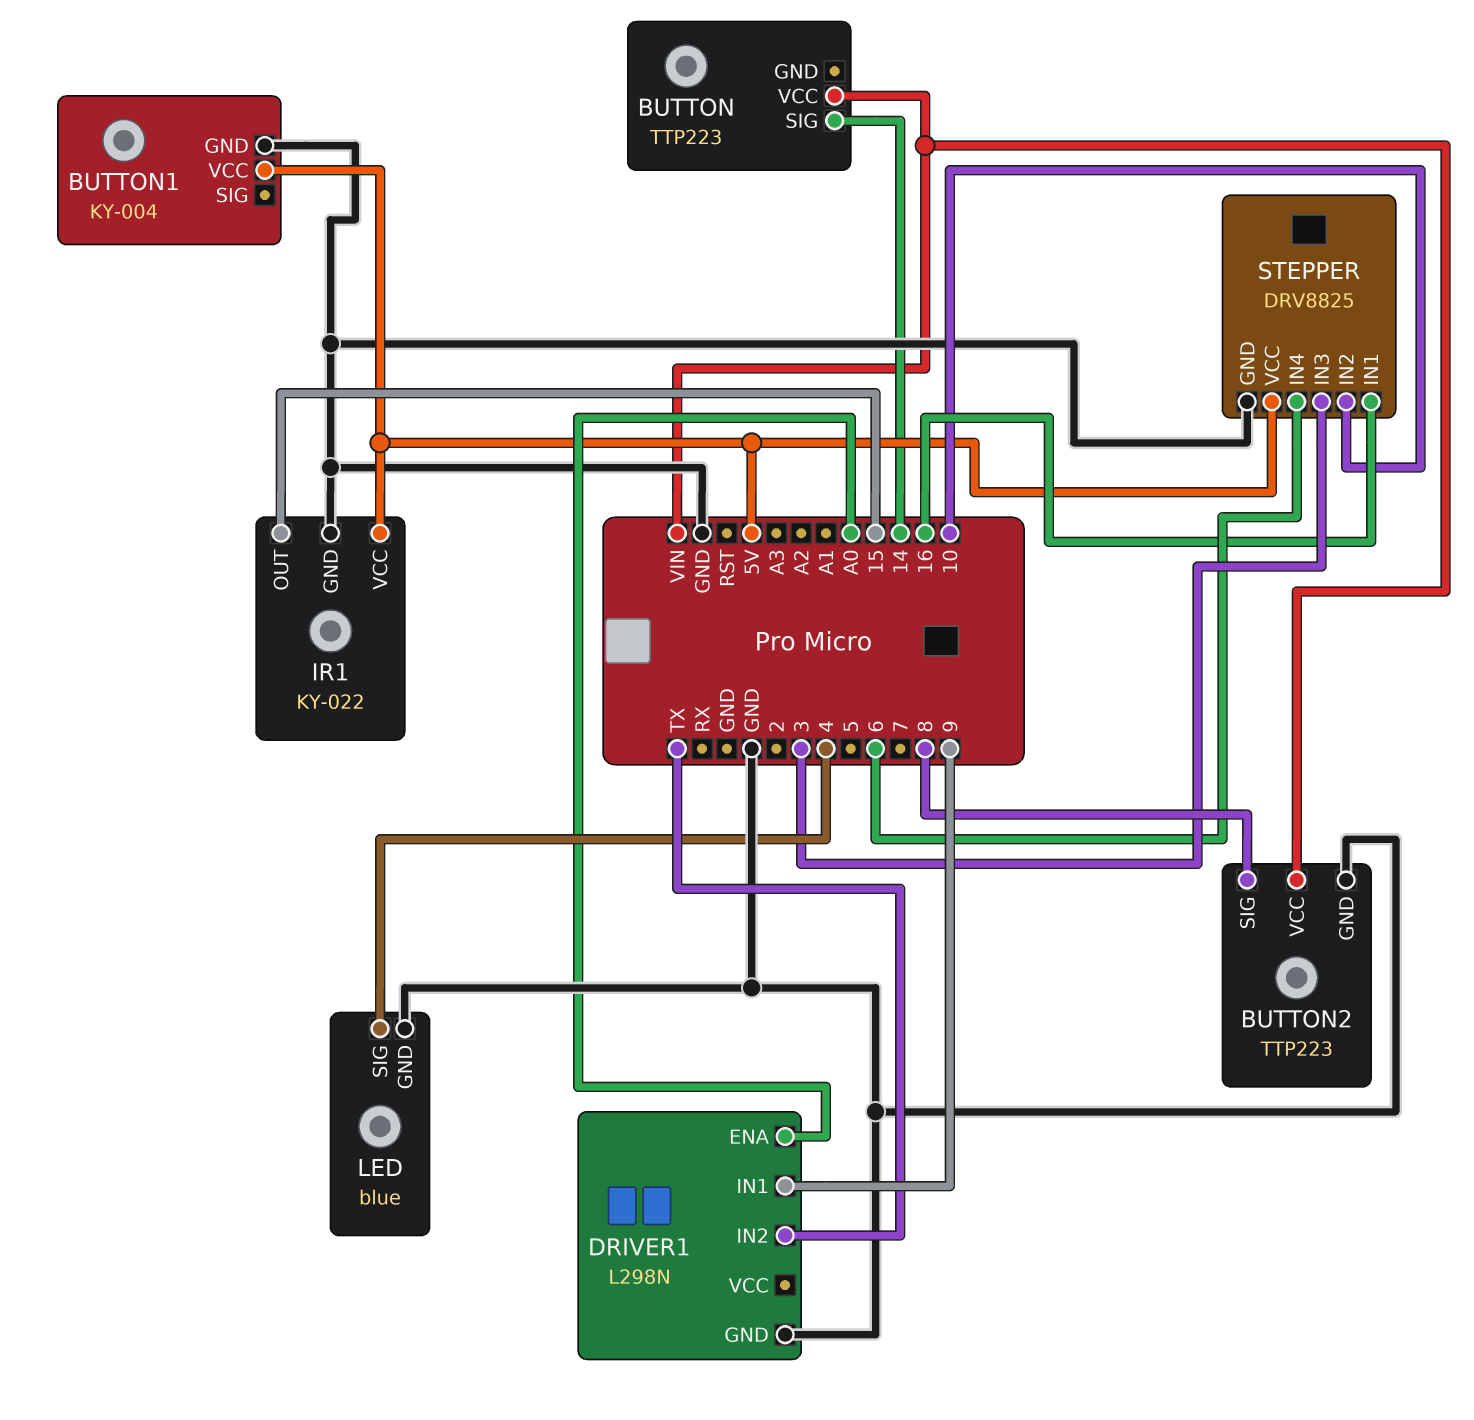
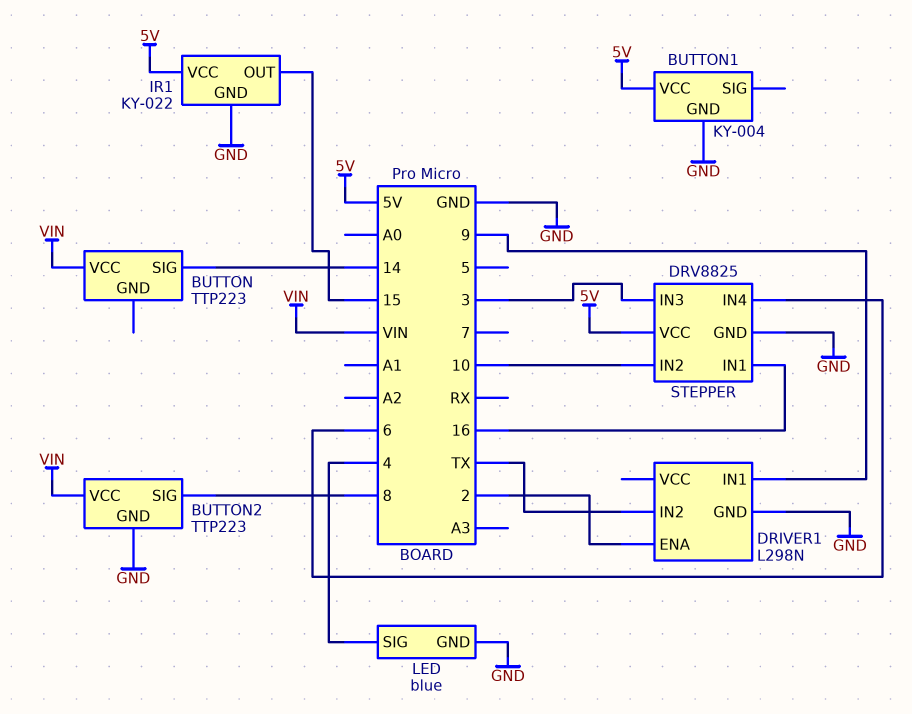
DRIVER1 pin ENA: A0 -> 2

